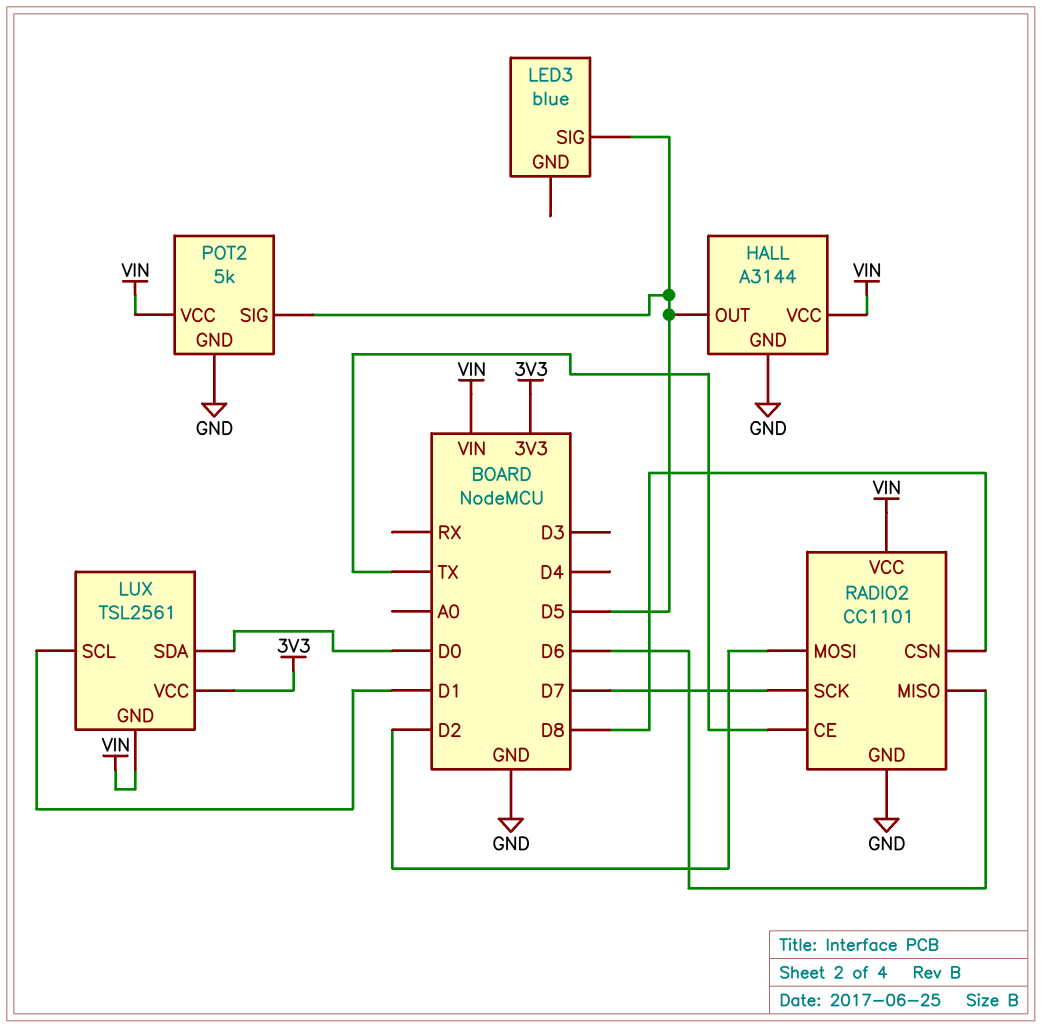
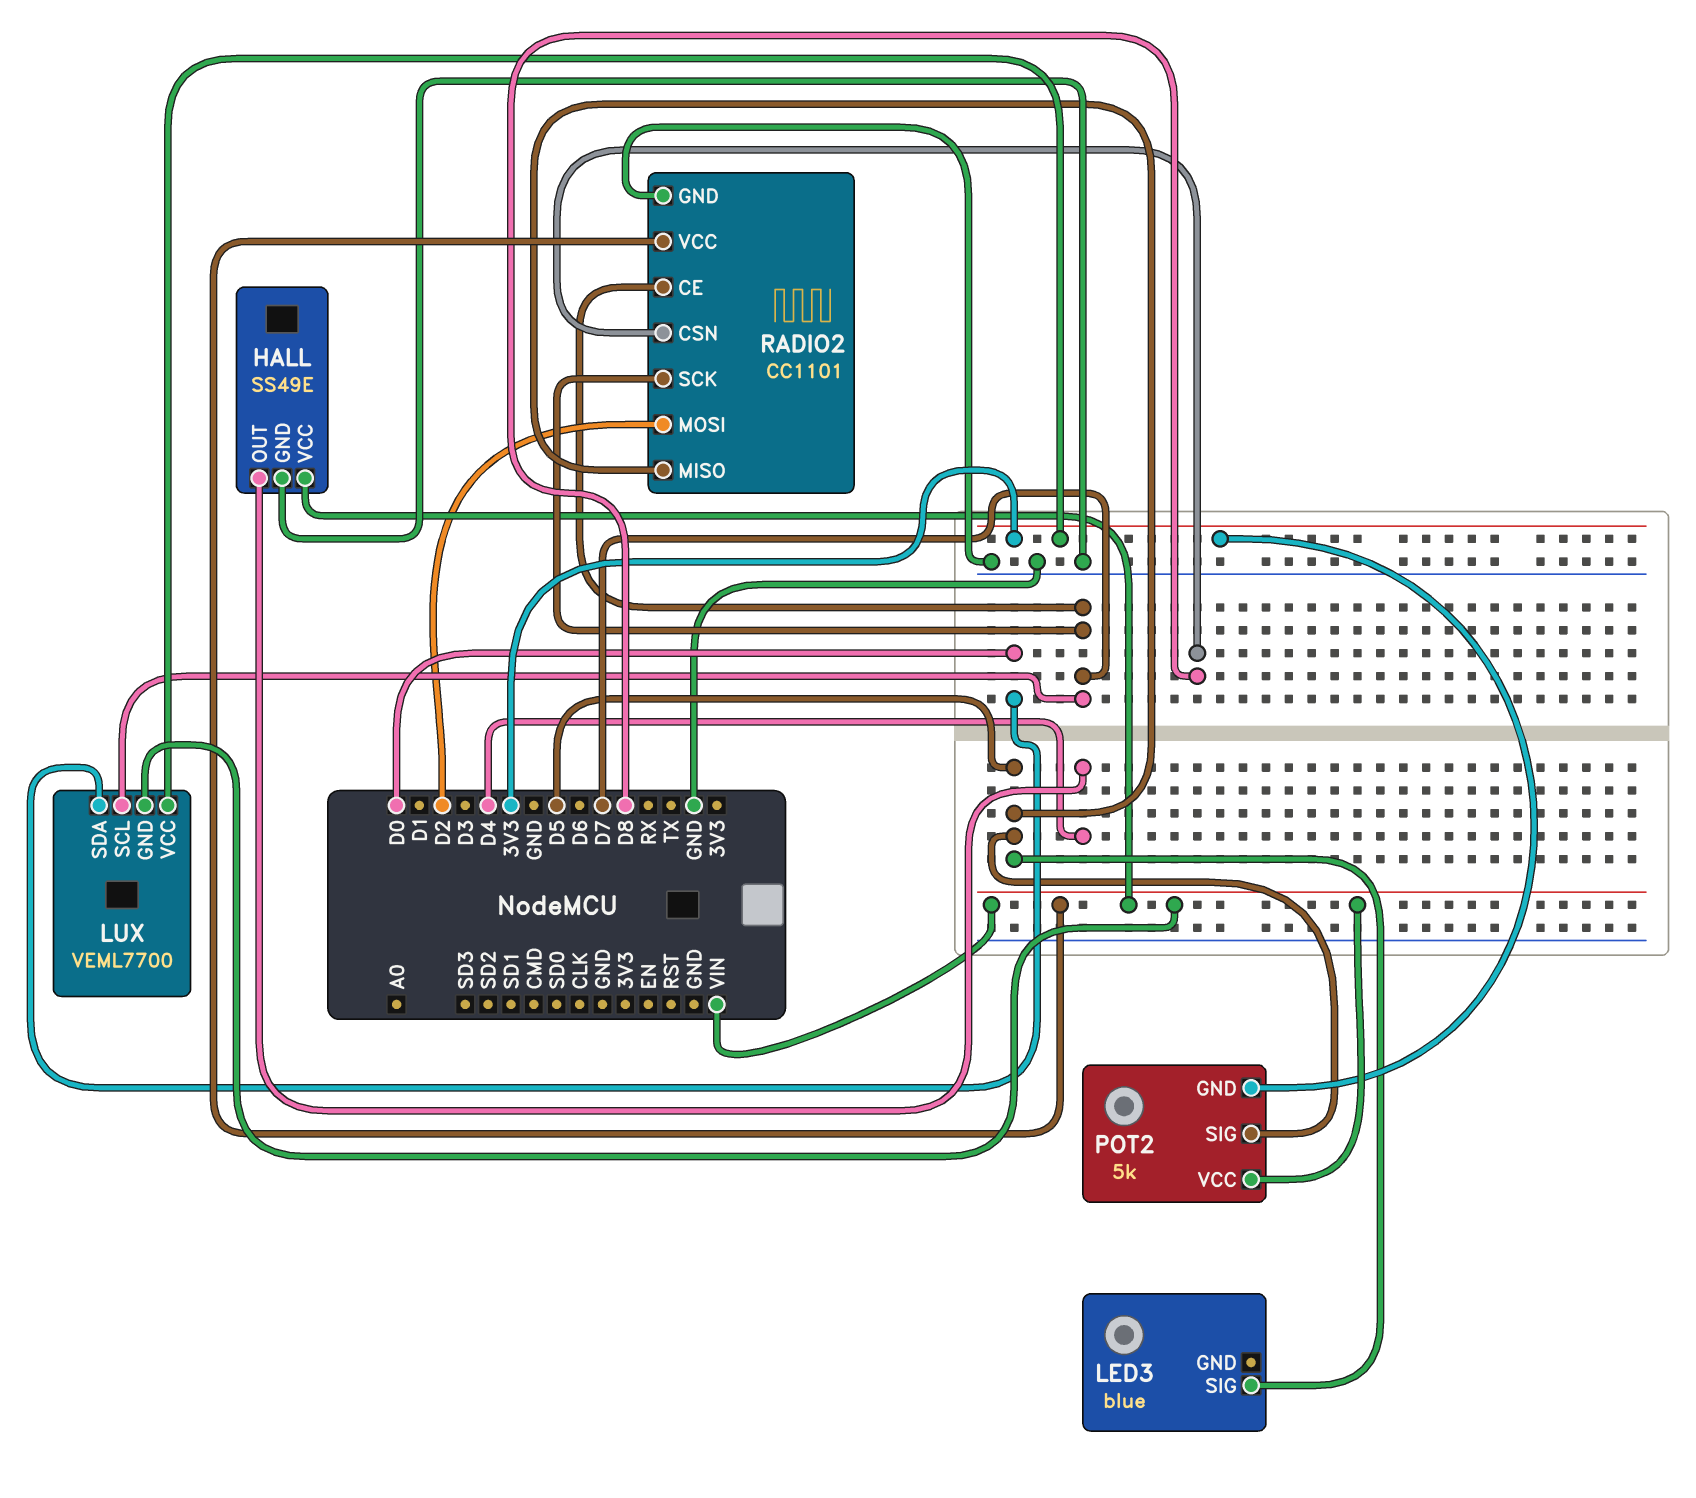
HALL: A3144 -> SS49E
HALL pin OUT: D5 -> D4
LUX: TSL2561 -> VEML7700
LUX pin SCL: D1 -> D7
POT2 pin GND: GND -> 3V3
RADIO2 pin CE: TX -> D7
RADIO2 pin MISO: D6 -> D5

